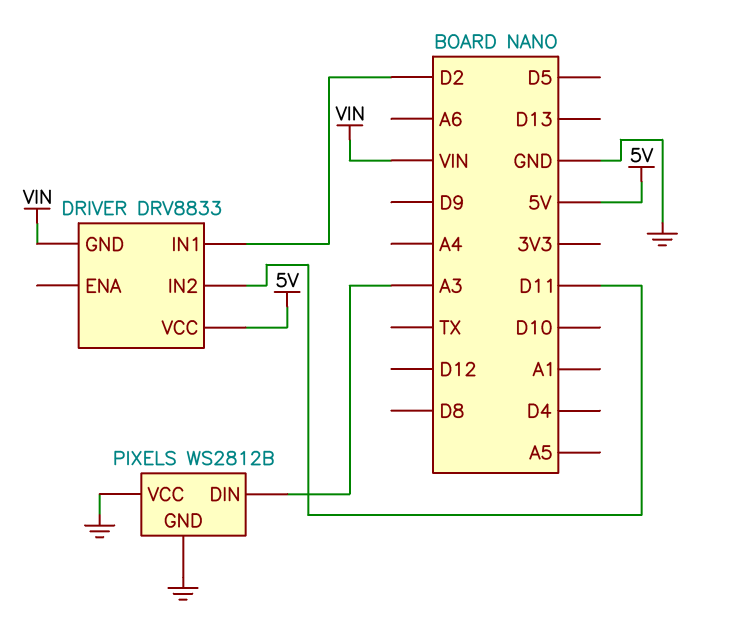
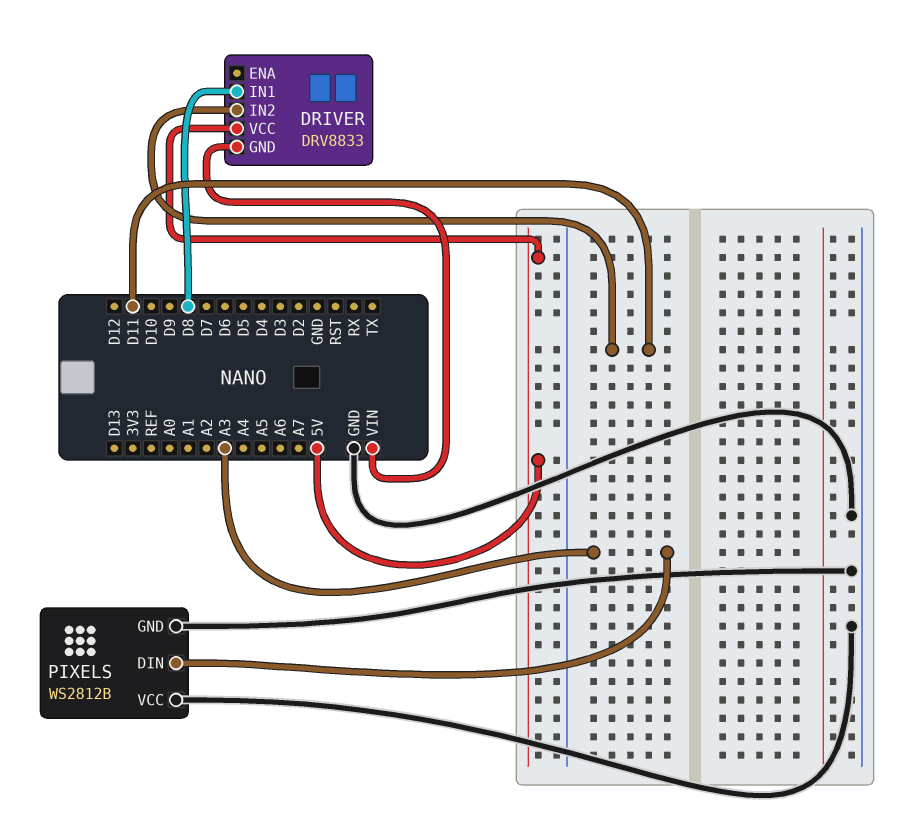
DRIVER pin IN1: D2 -> D8

